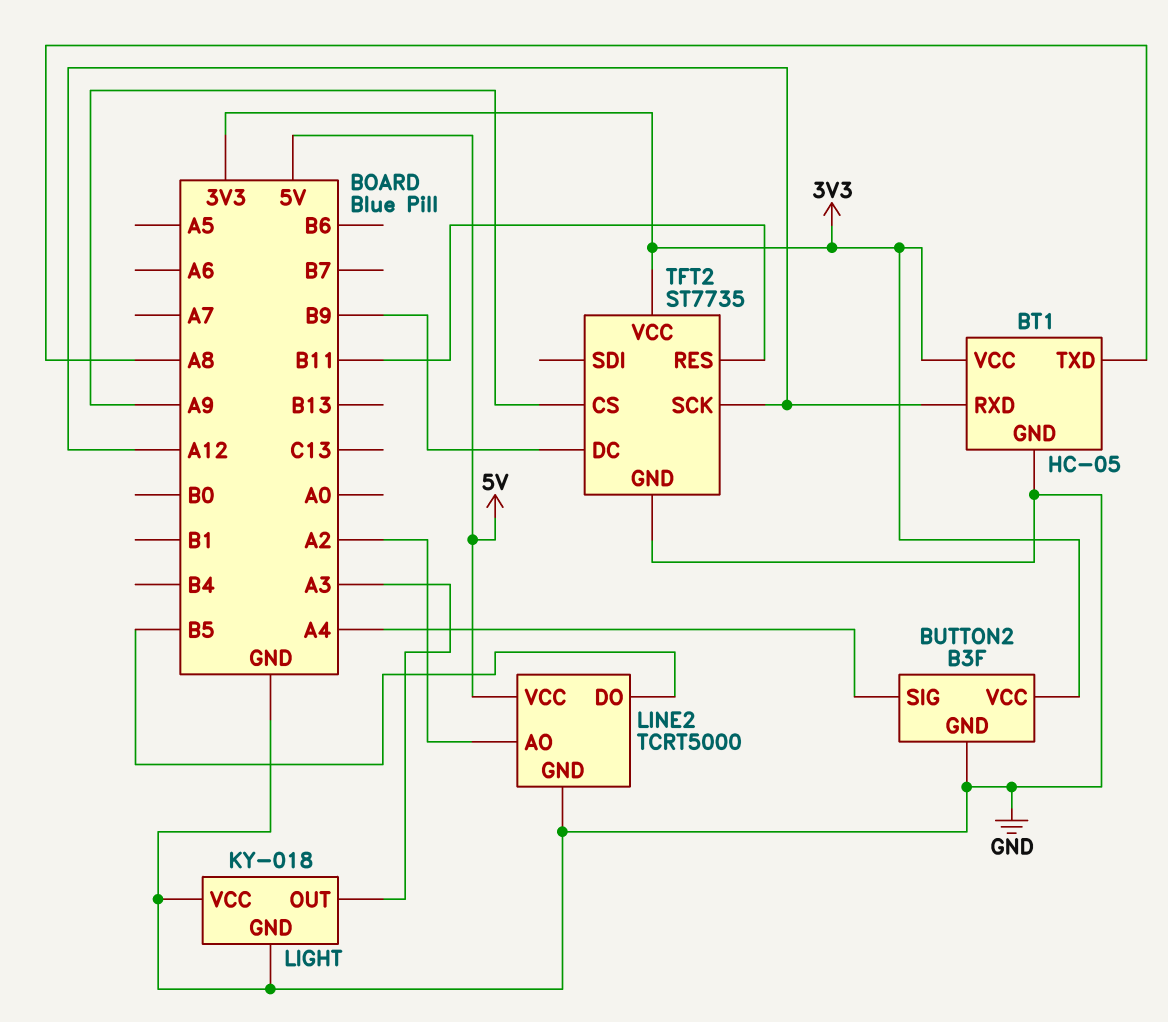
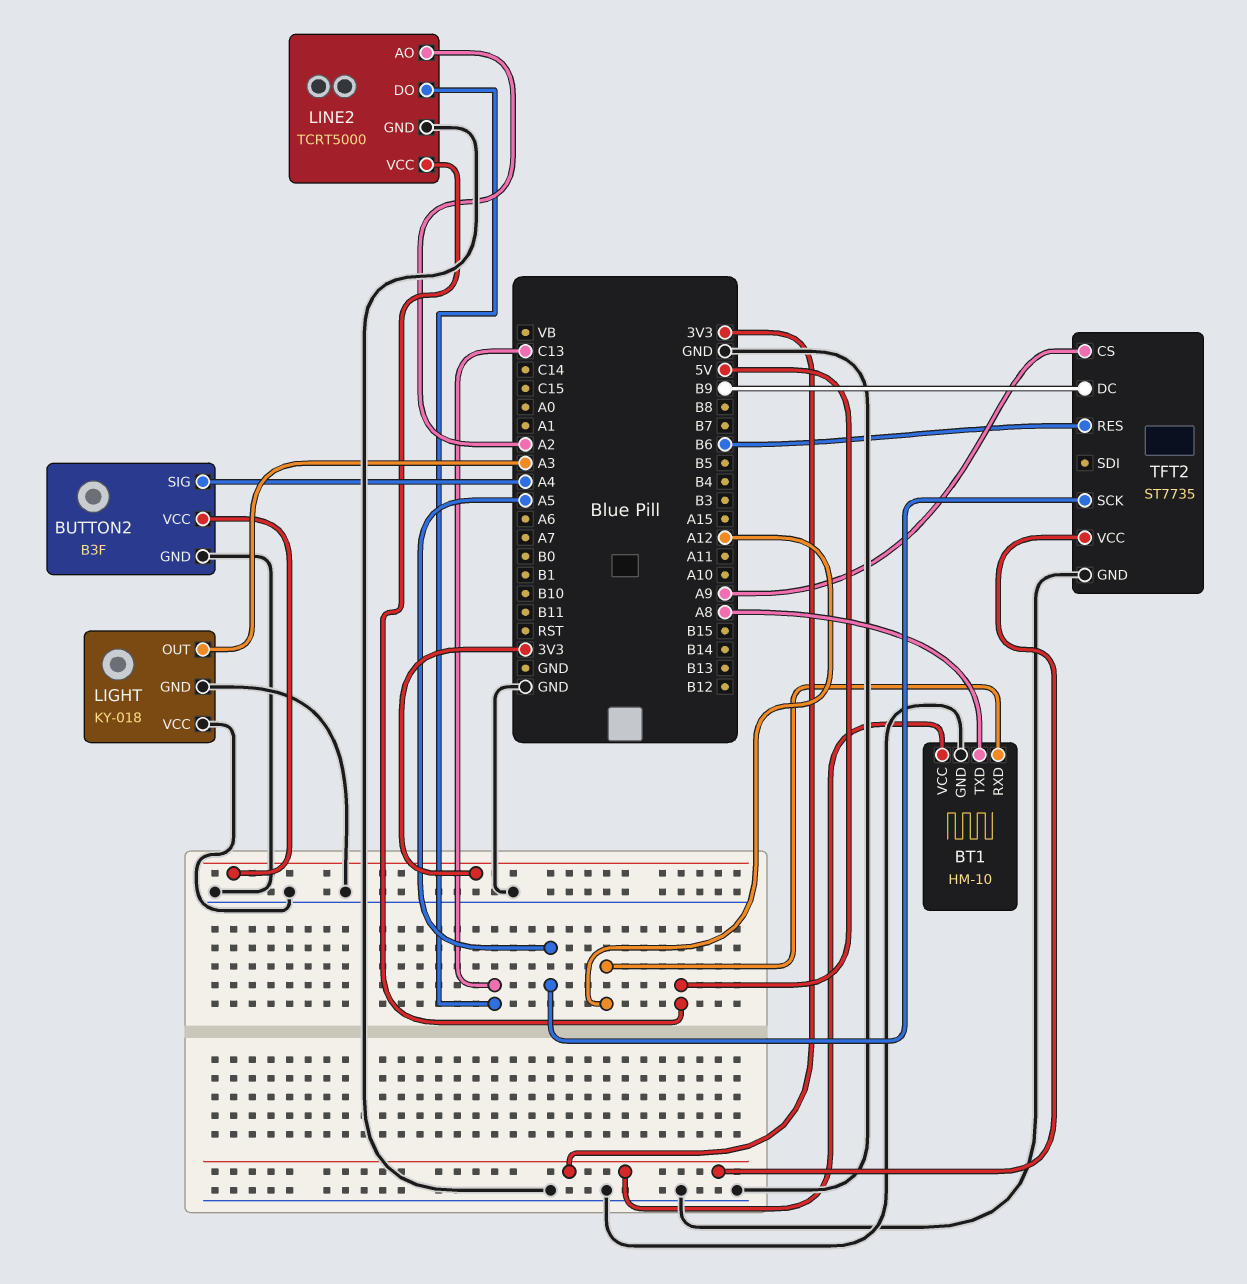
BT1: HC-05 -> HM-10
LINE2 pin DO: B5 -> C13
TFT2 pin RES: B11 -> B6
TFT2 pin SCK: A12 -> A5

